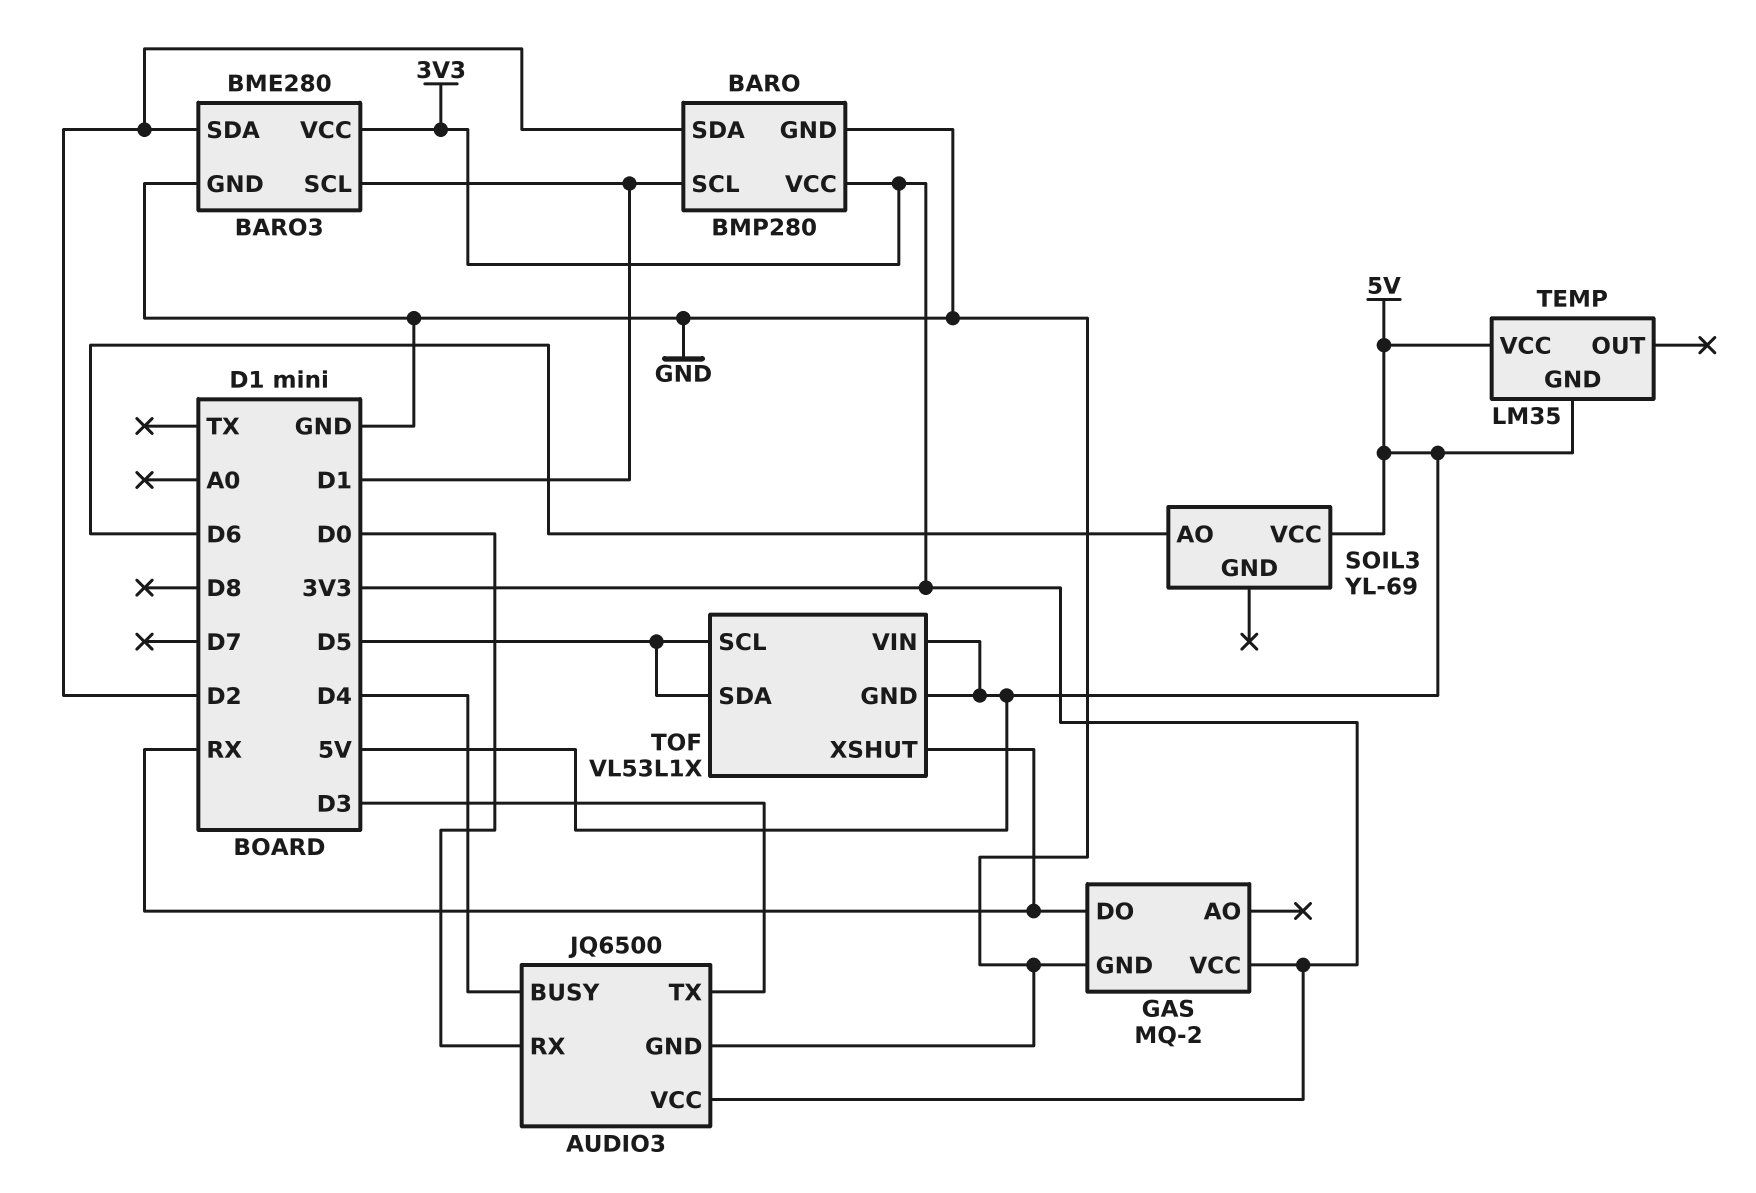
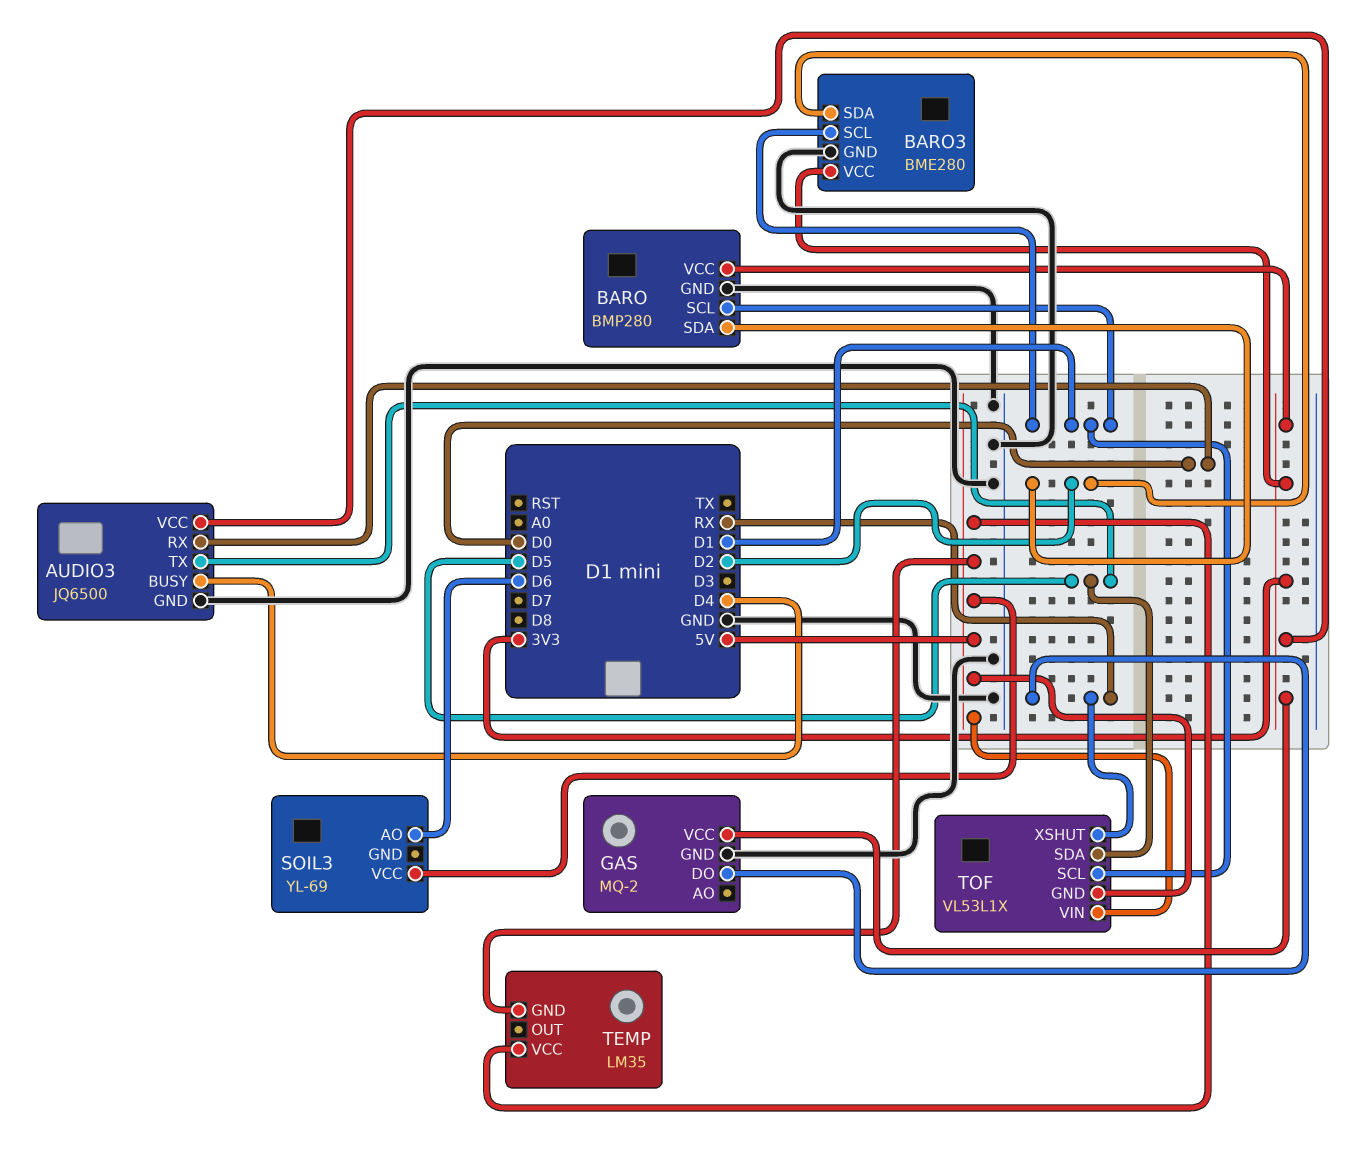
AUDIO3 pin TX: D3 -> D5
TOF pin SCL: D5 -> D1

